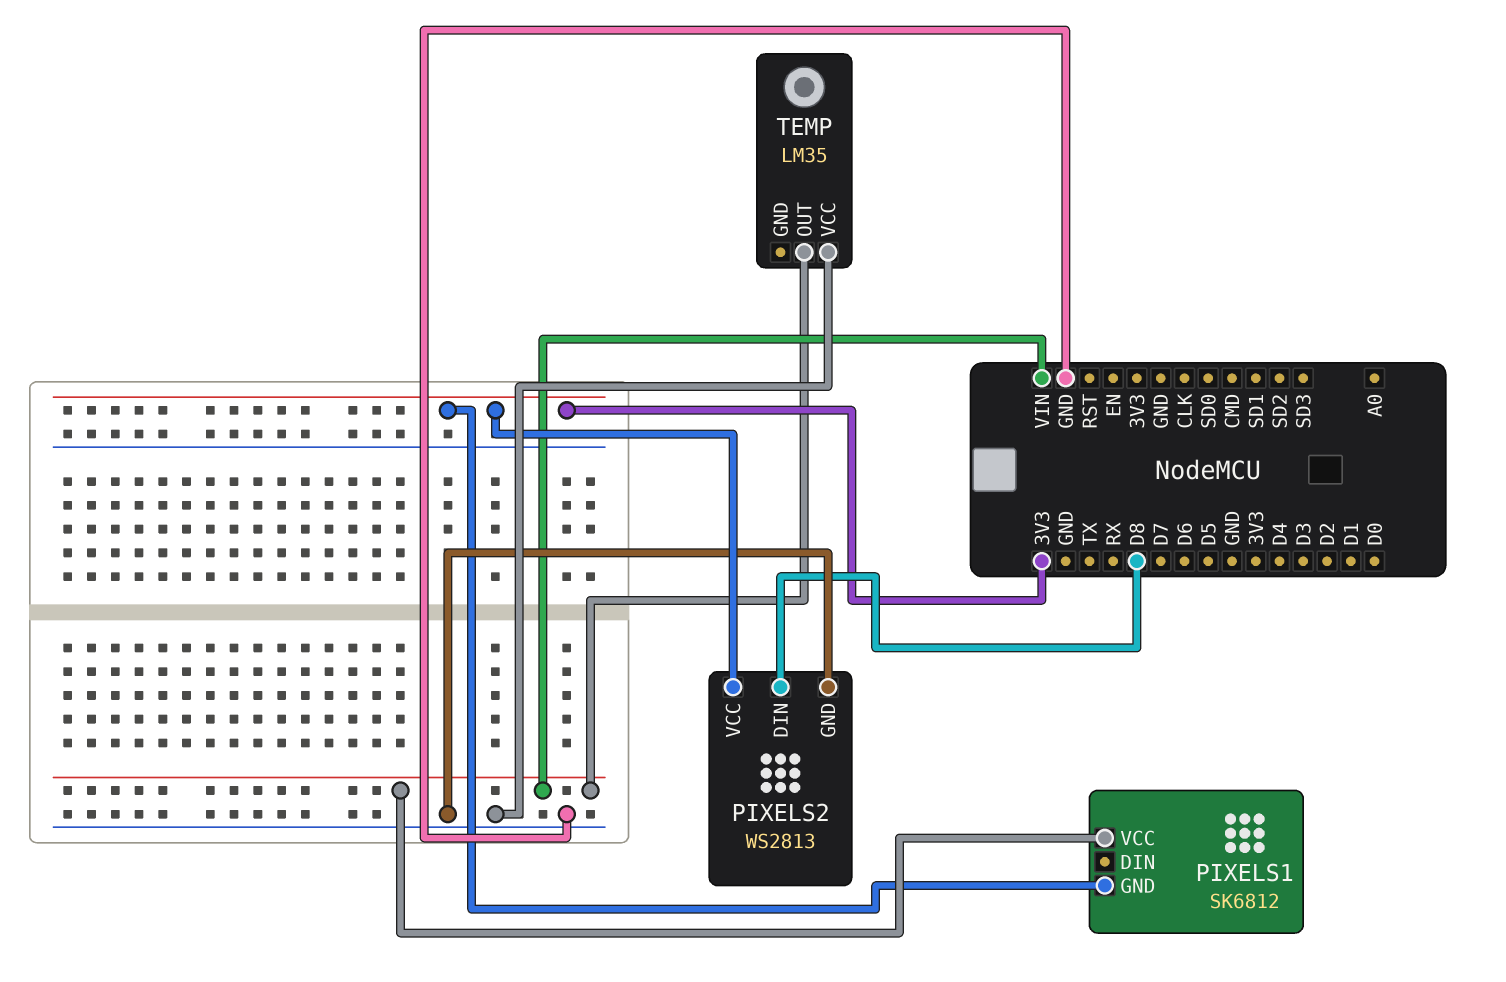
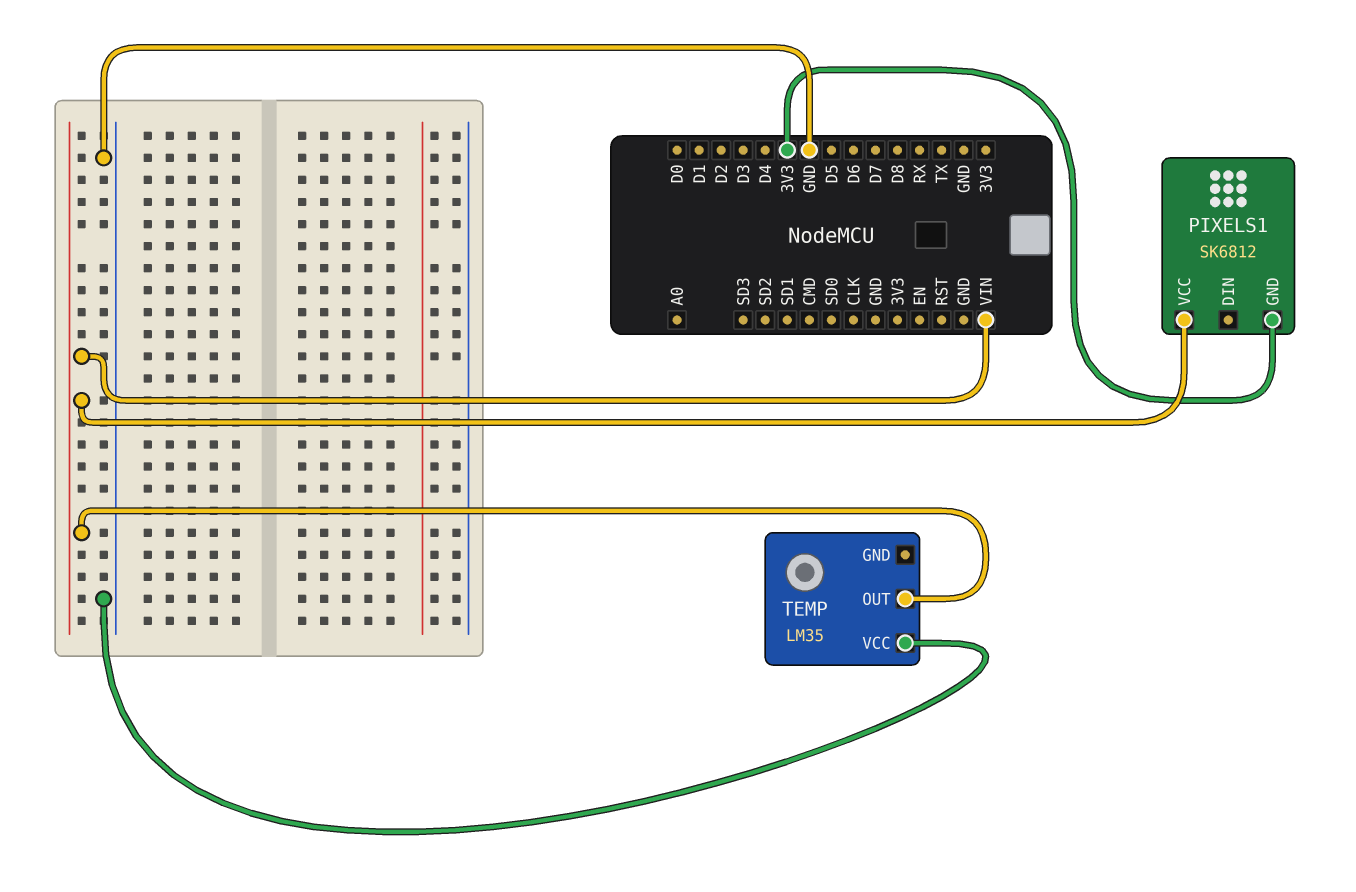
PIXELS2: WS2813 -> none
PIXELS2 pin DIN: D8 -> none
PIXELS2 pin GND: GND -> none
PIXELS2 pin VCC: 3V3 -> none

